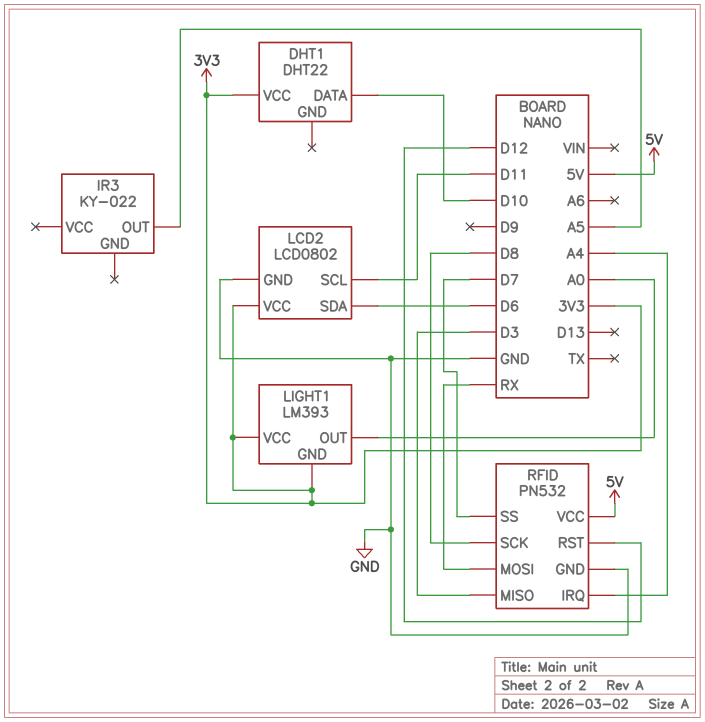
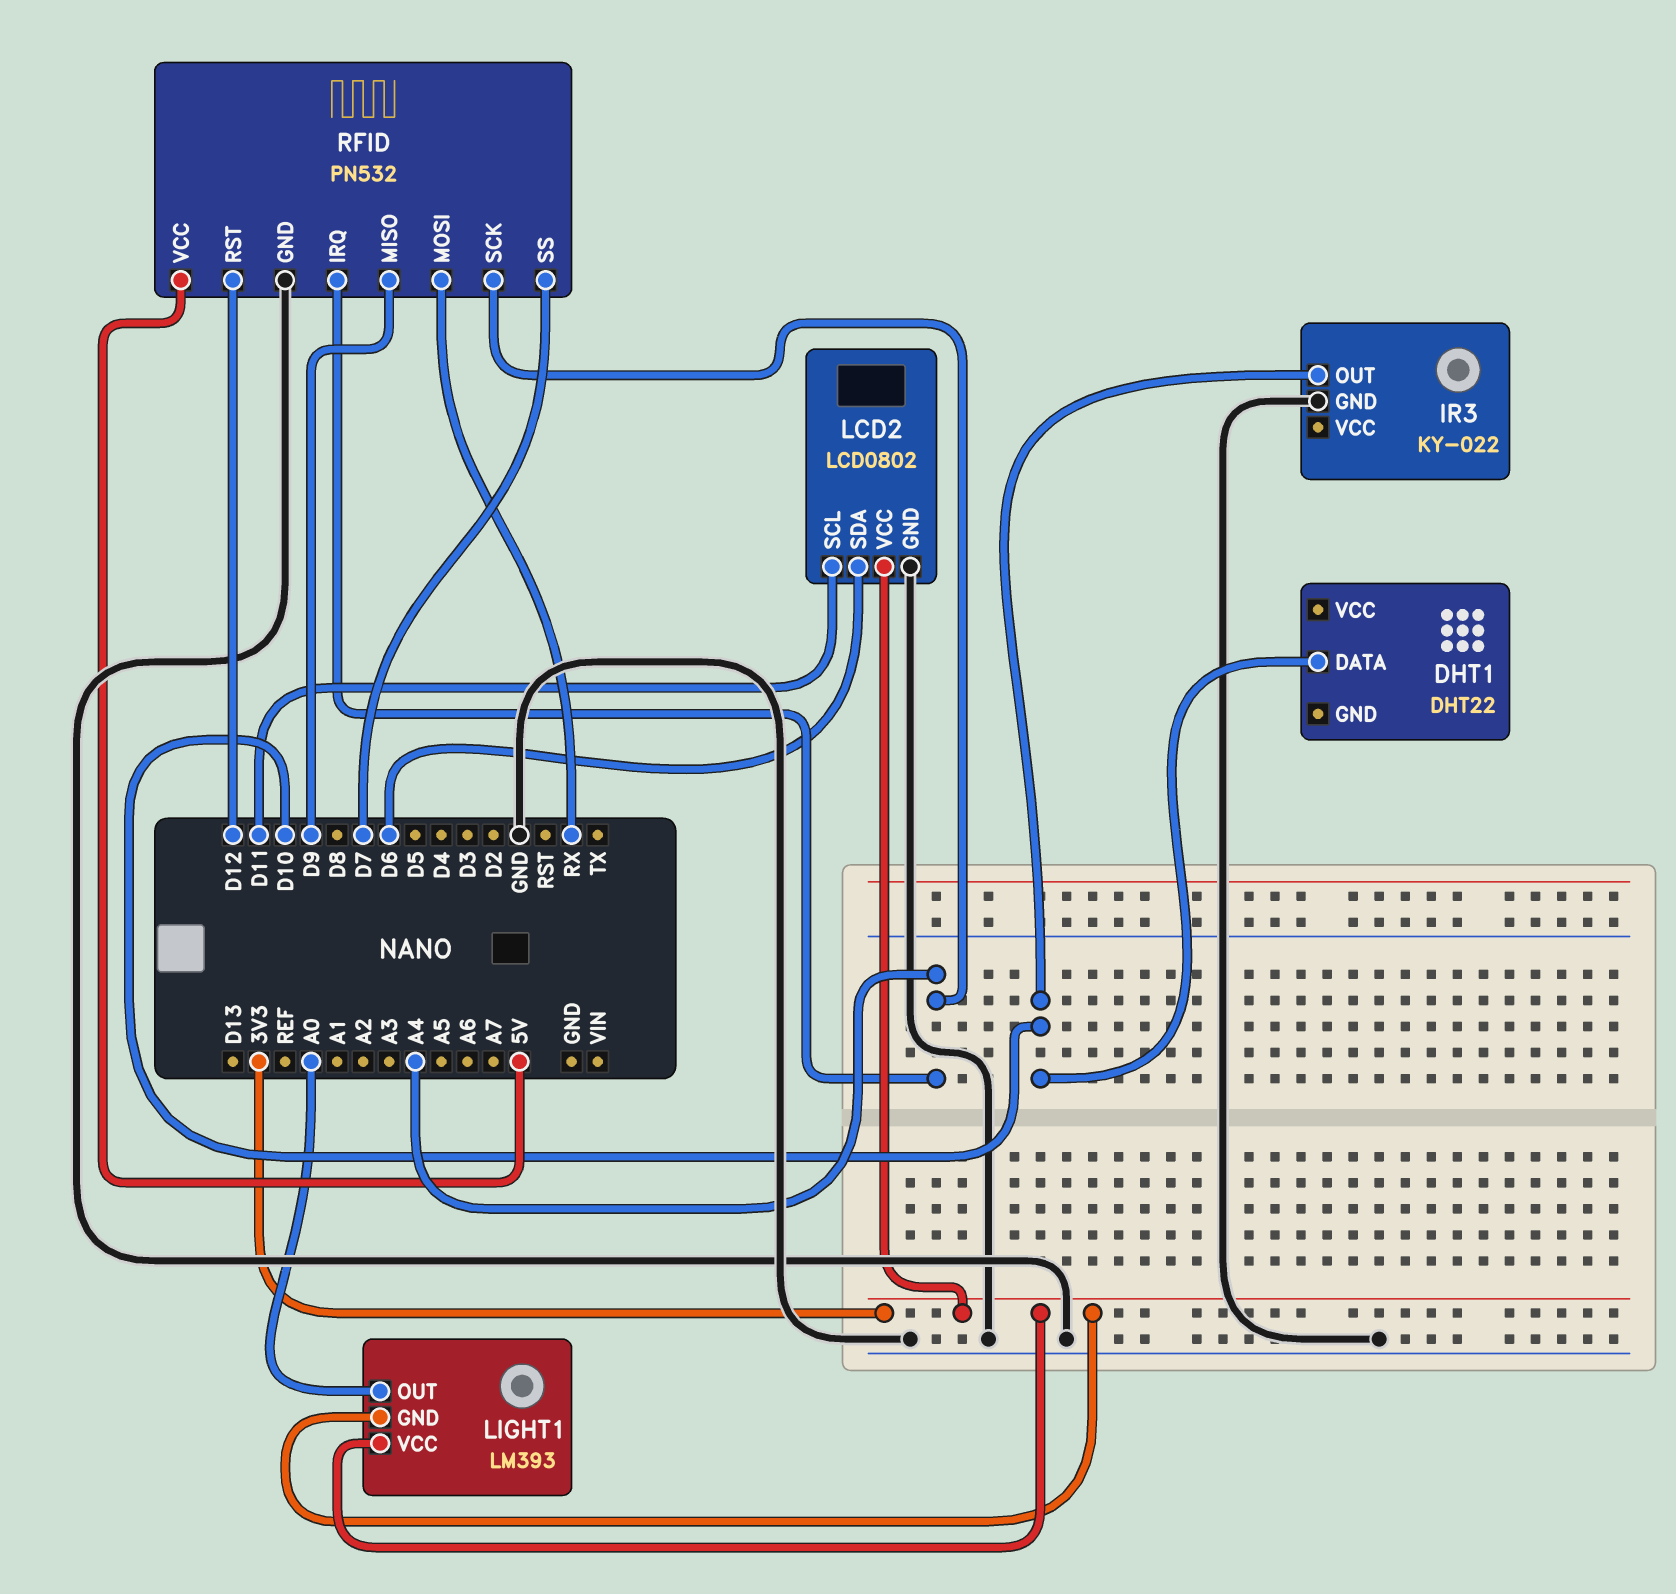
DHT1 pin VCC: 3V3 -> none
IR3 pin GND: none -> GND
IR3 pin OUT: A5 -> D10
RFID pin MISO: D3 -> D9
RFID pin SCK: D8 -> A4

